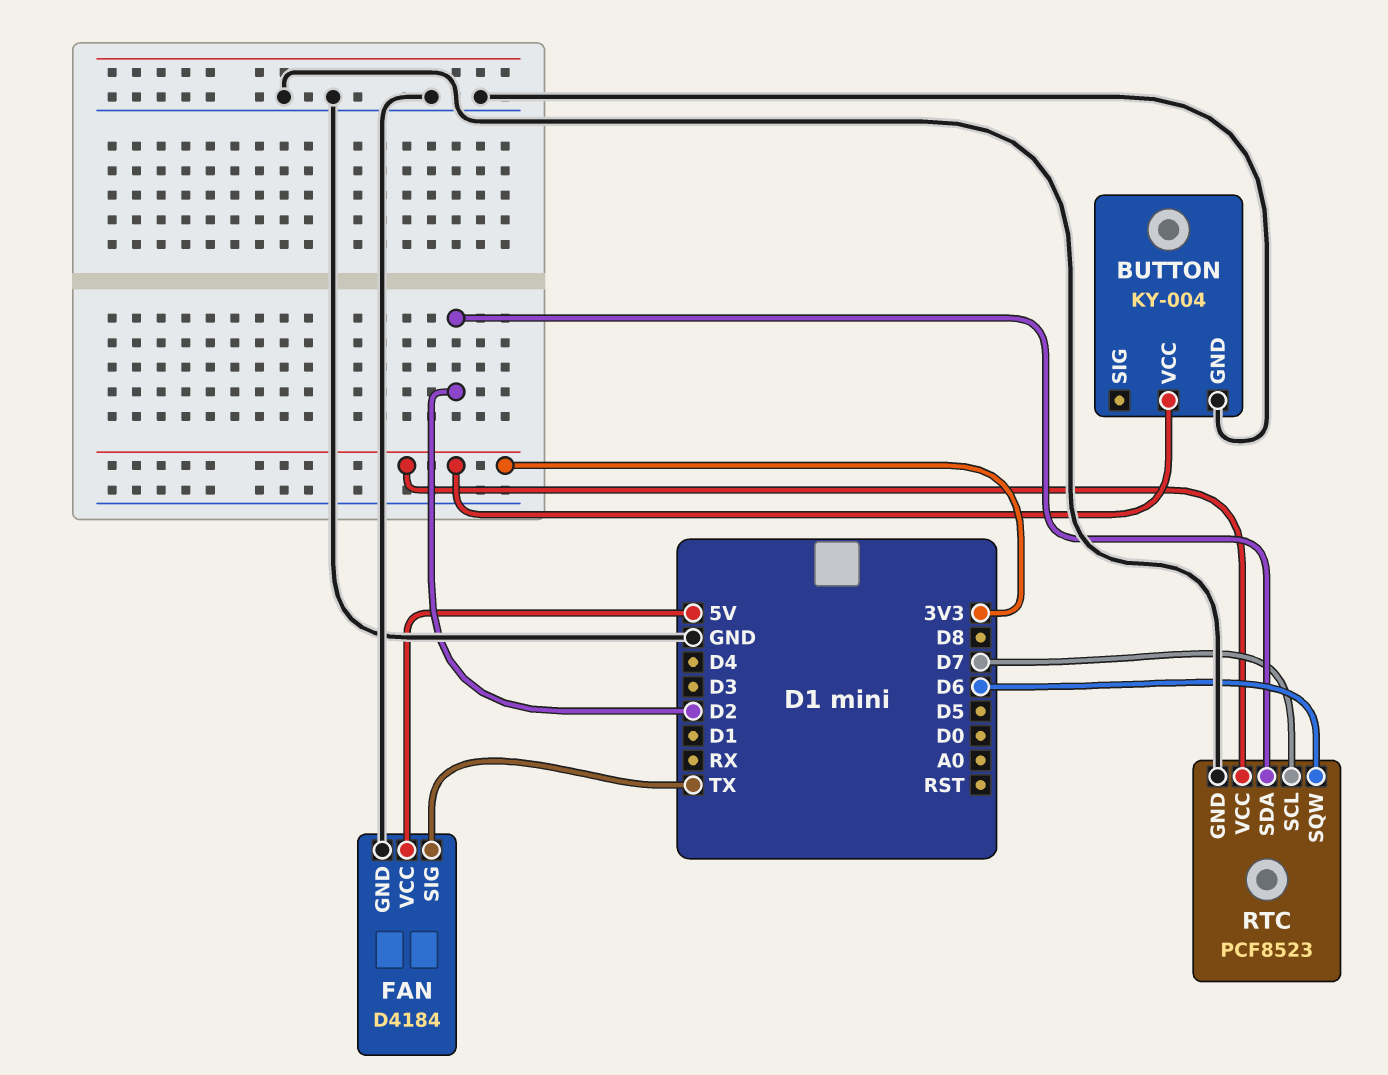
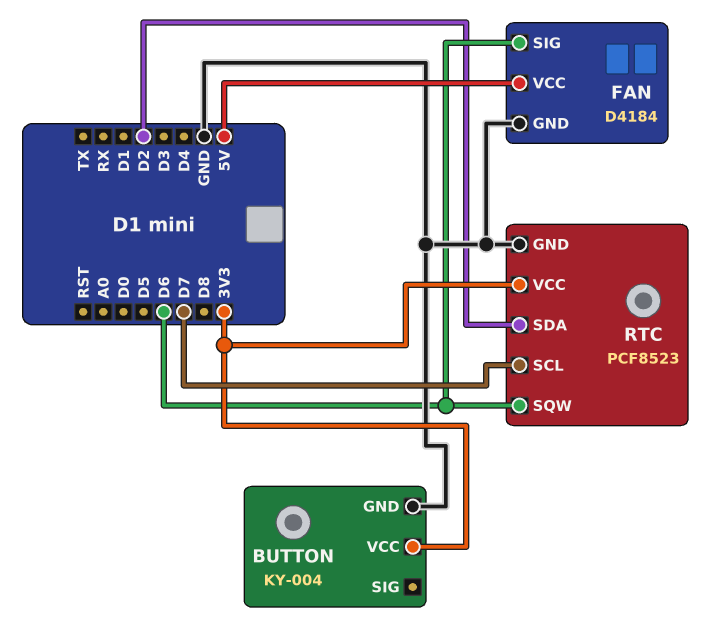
FAN pin SIG: TX -> D6

